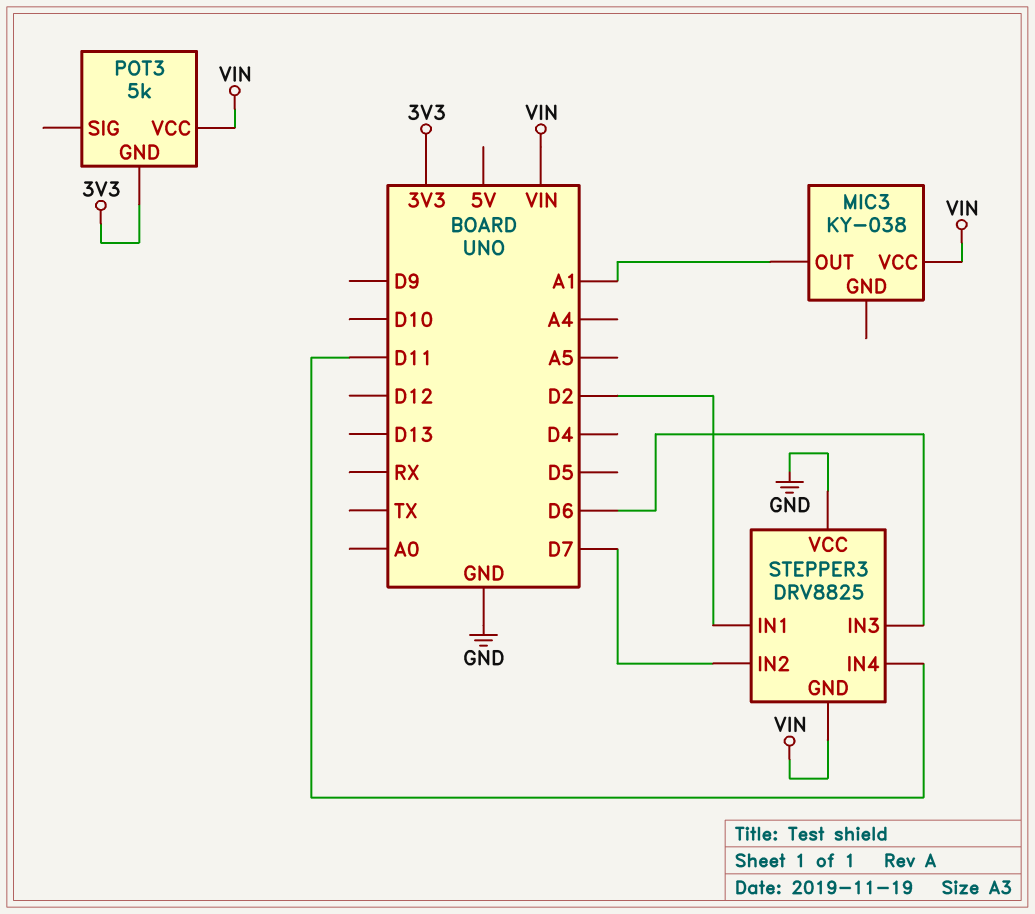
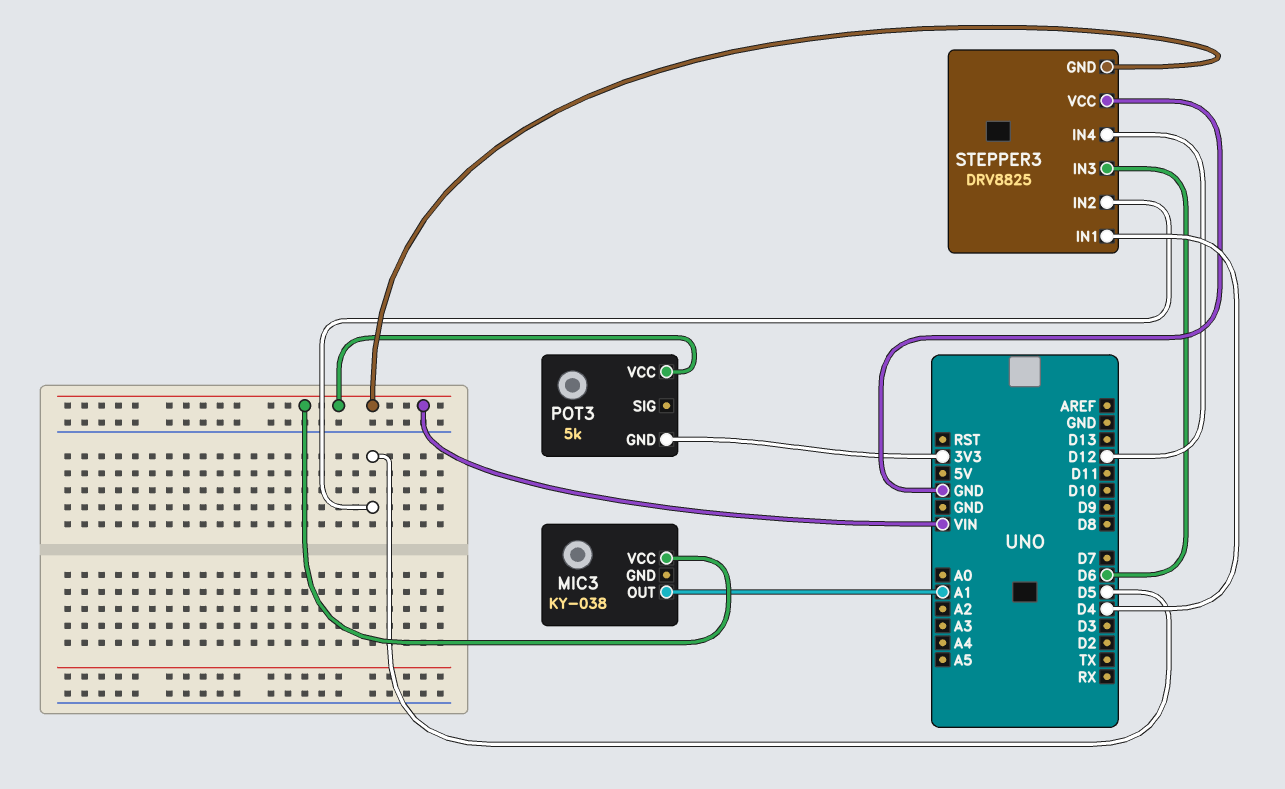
STEPPER3 pin IN1: D2 -> D4
STEPPER3 pin IN2: D7 -> D5
STEPPER3 pin IN4: D11 -> D12

